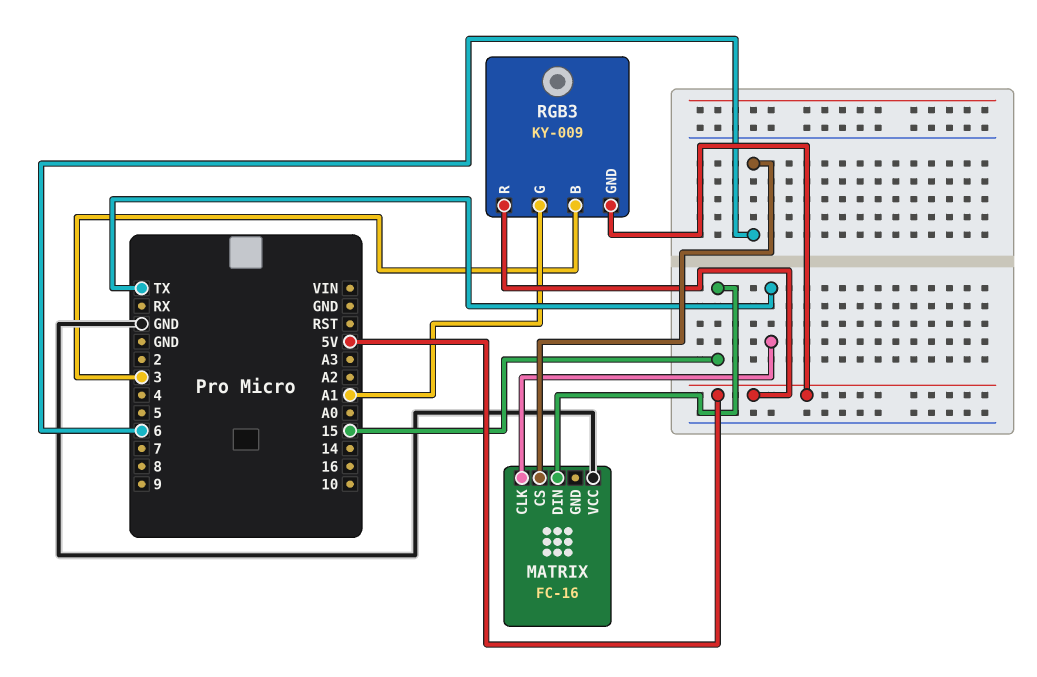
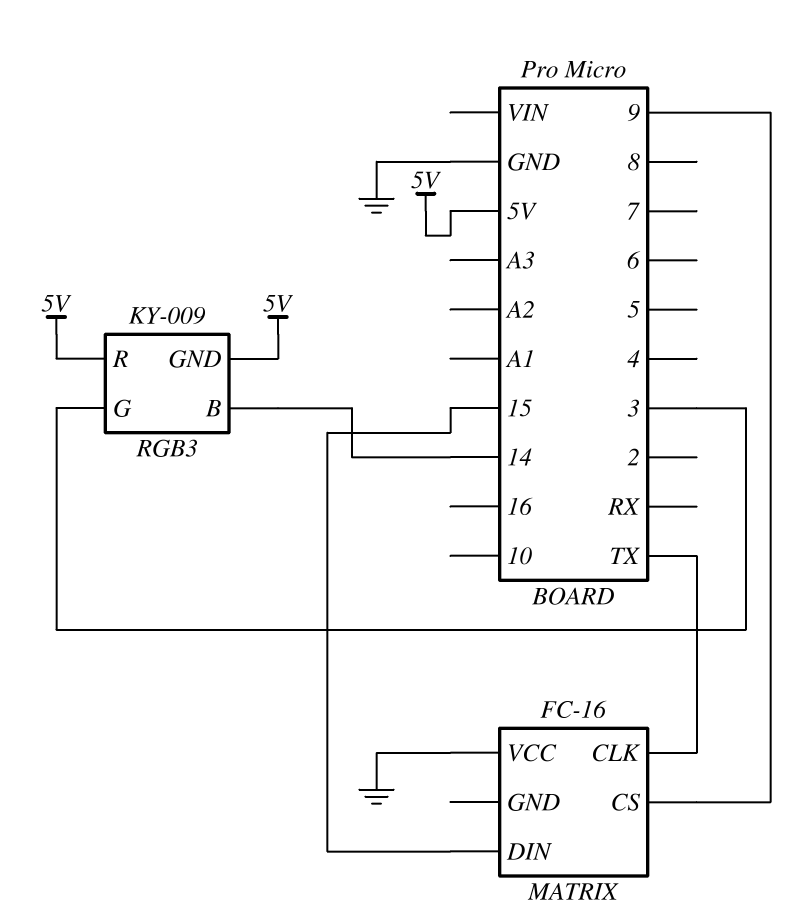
MATRIX pin CS: 6 -> 9
RGB3 pin B: 3 -> 14
RGB3 pin G: A1 -> 3

